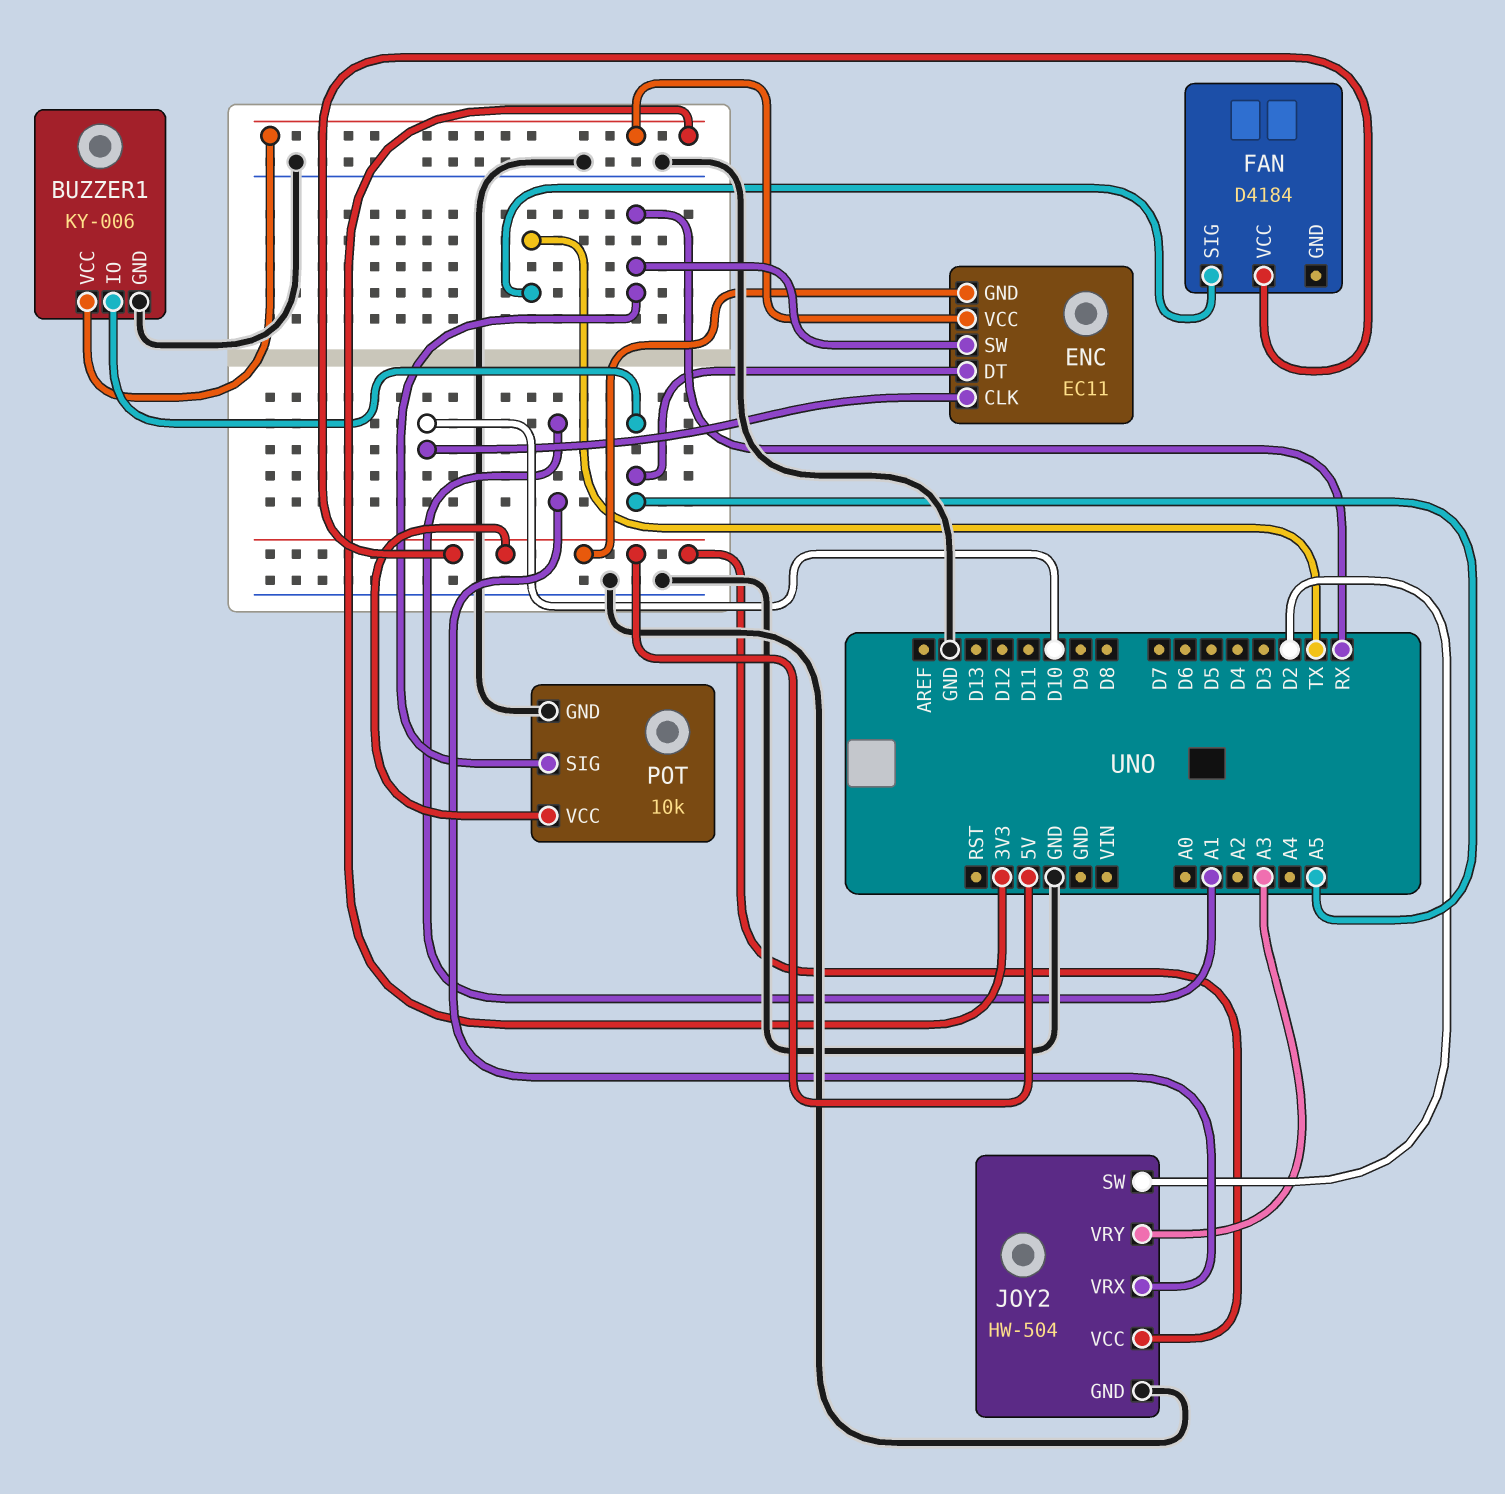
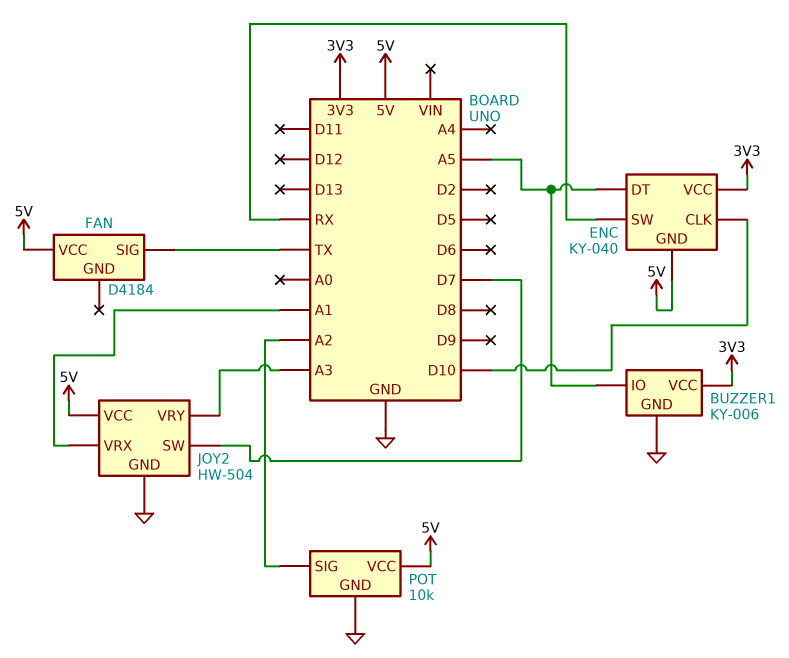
ENC: EC11 -> KY-040
JOY2 pin SW: D2 -> D7
POT pin SIG: RX -> A2

